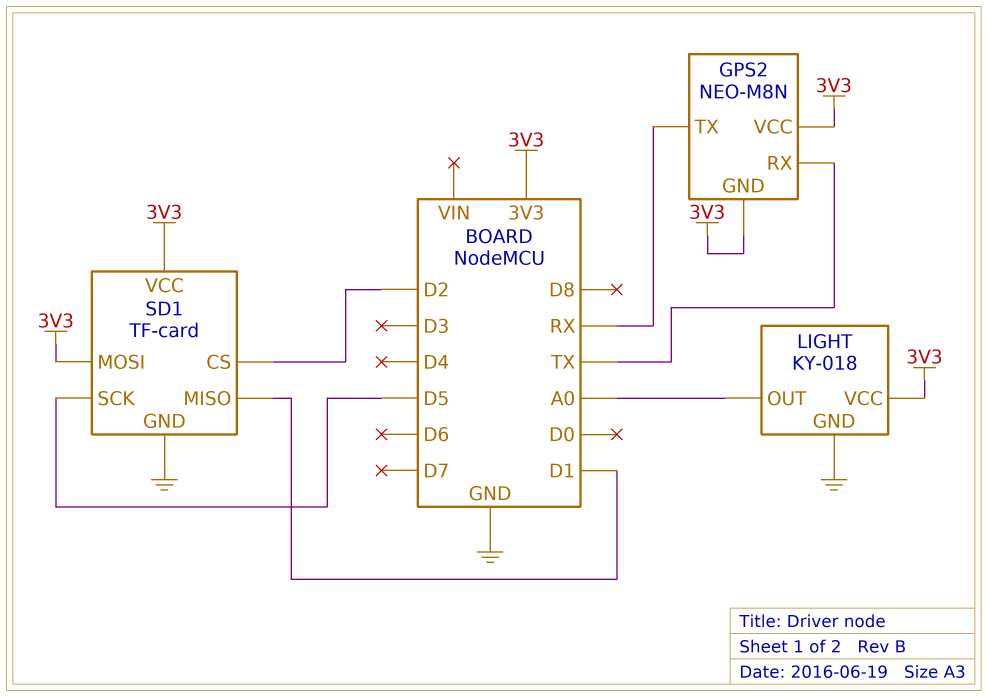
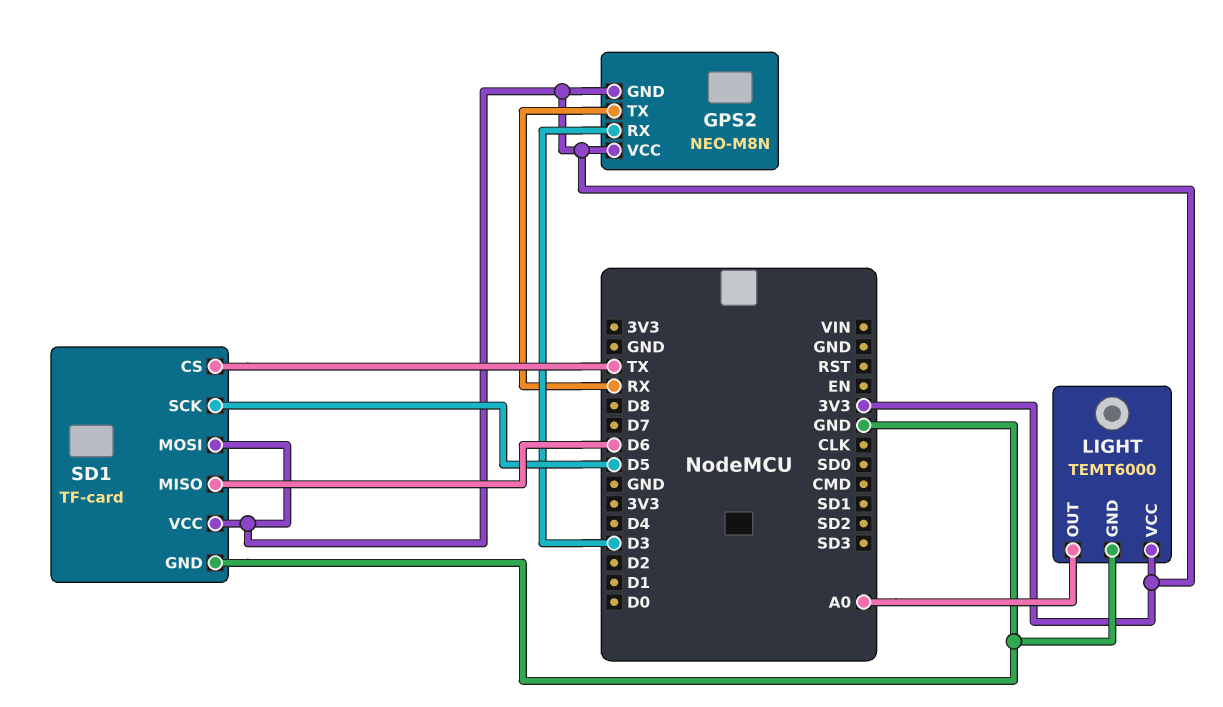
GPS2 pin RX: TX -> D3
LIGHT: KY-018 -> TEMT6000
SD1 pin CS: D2 -> TX
SD1 pin MISO: D1 -> D6

